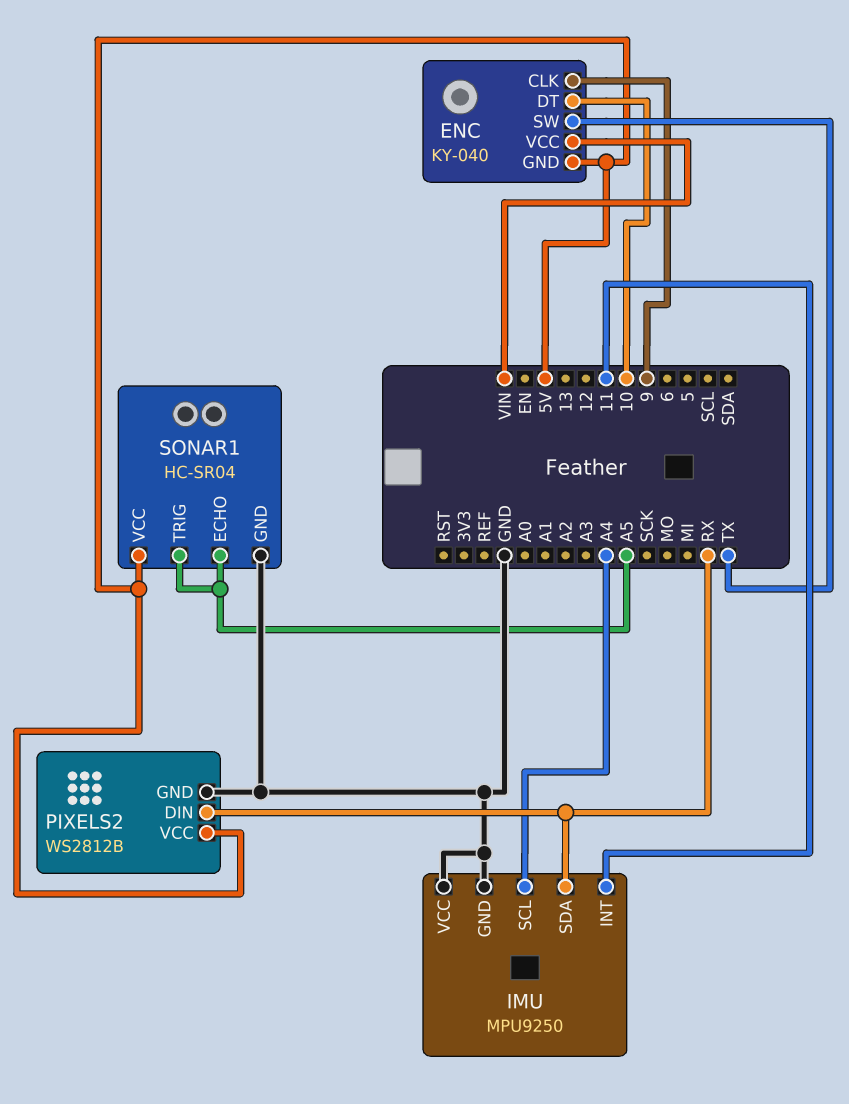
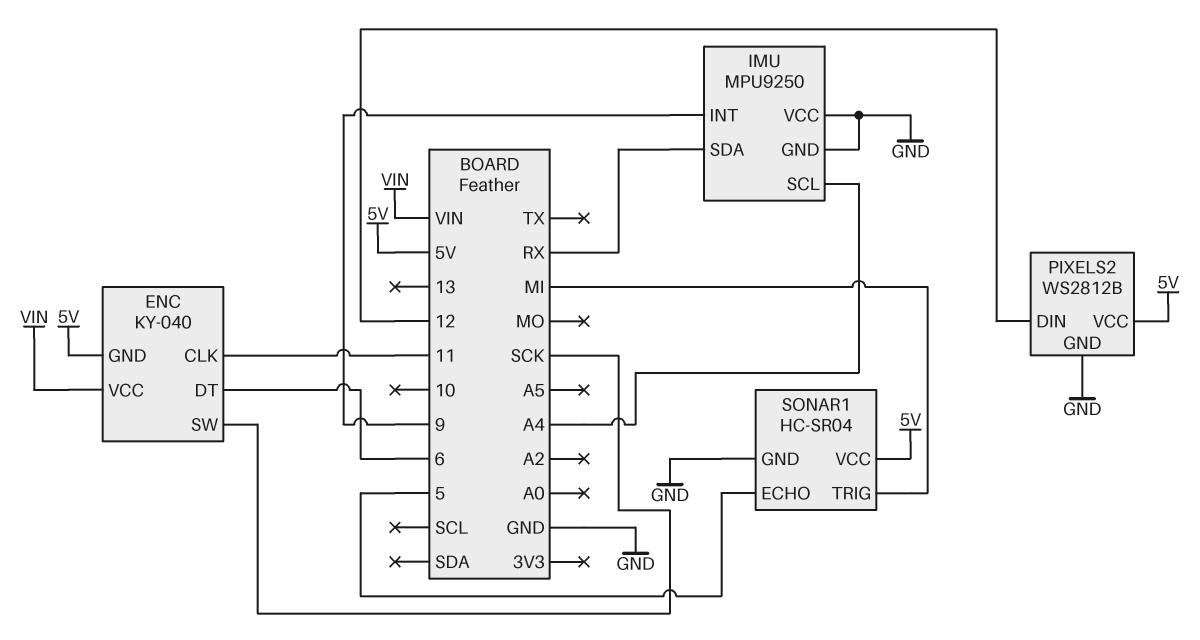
ENC pin CLK: 9 -> 11
ENC pin DT: 10 -> 6
ENC pin SW: TX -> SCK
IMU pin INT: 11 -> 9
PIXELS2 pin DIN: RX -> 12
SONAR1 pin ECHO: A5 -> 5
SONAR1 pin TRIG: A5 -> MI

